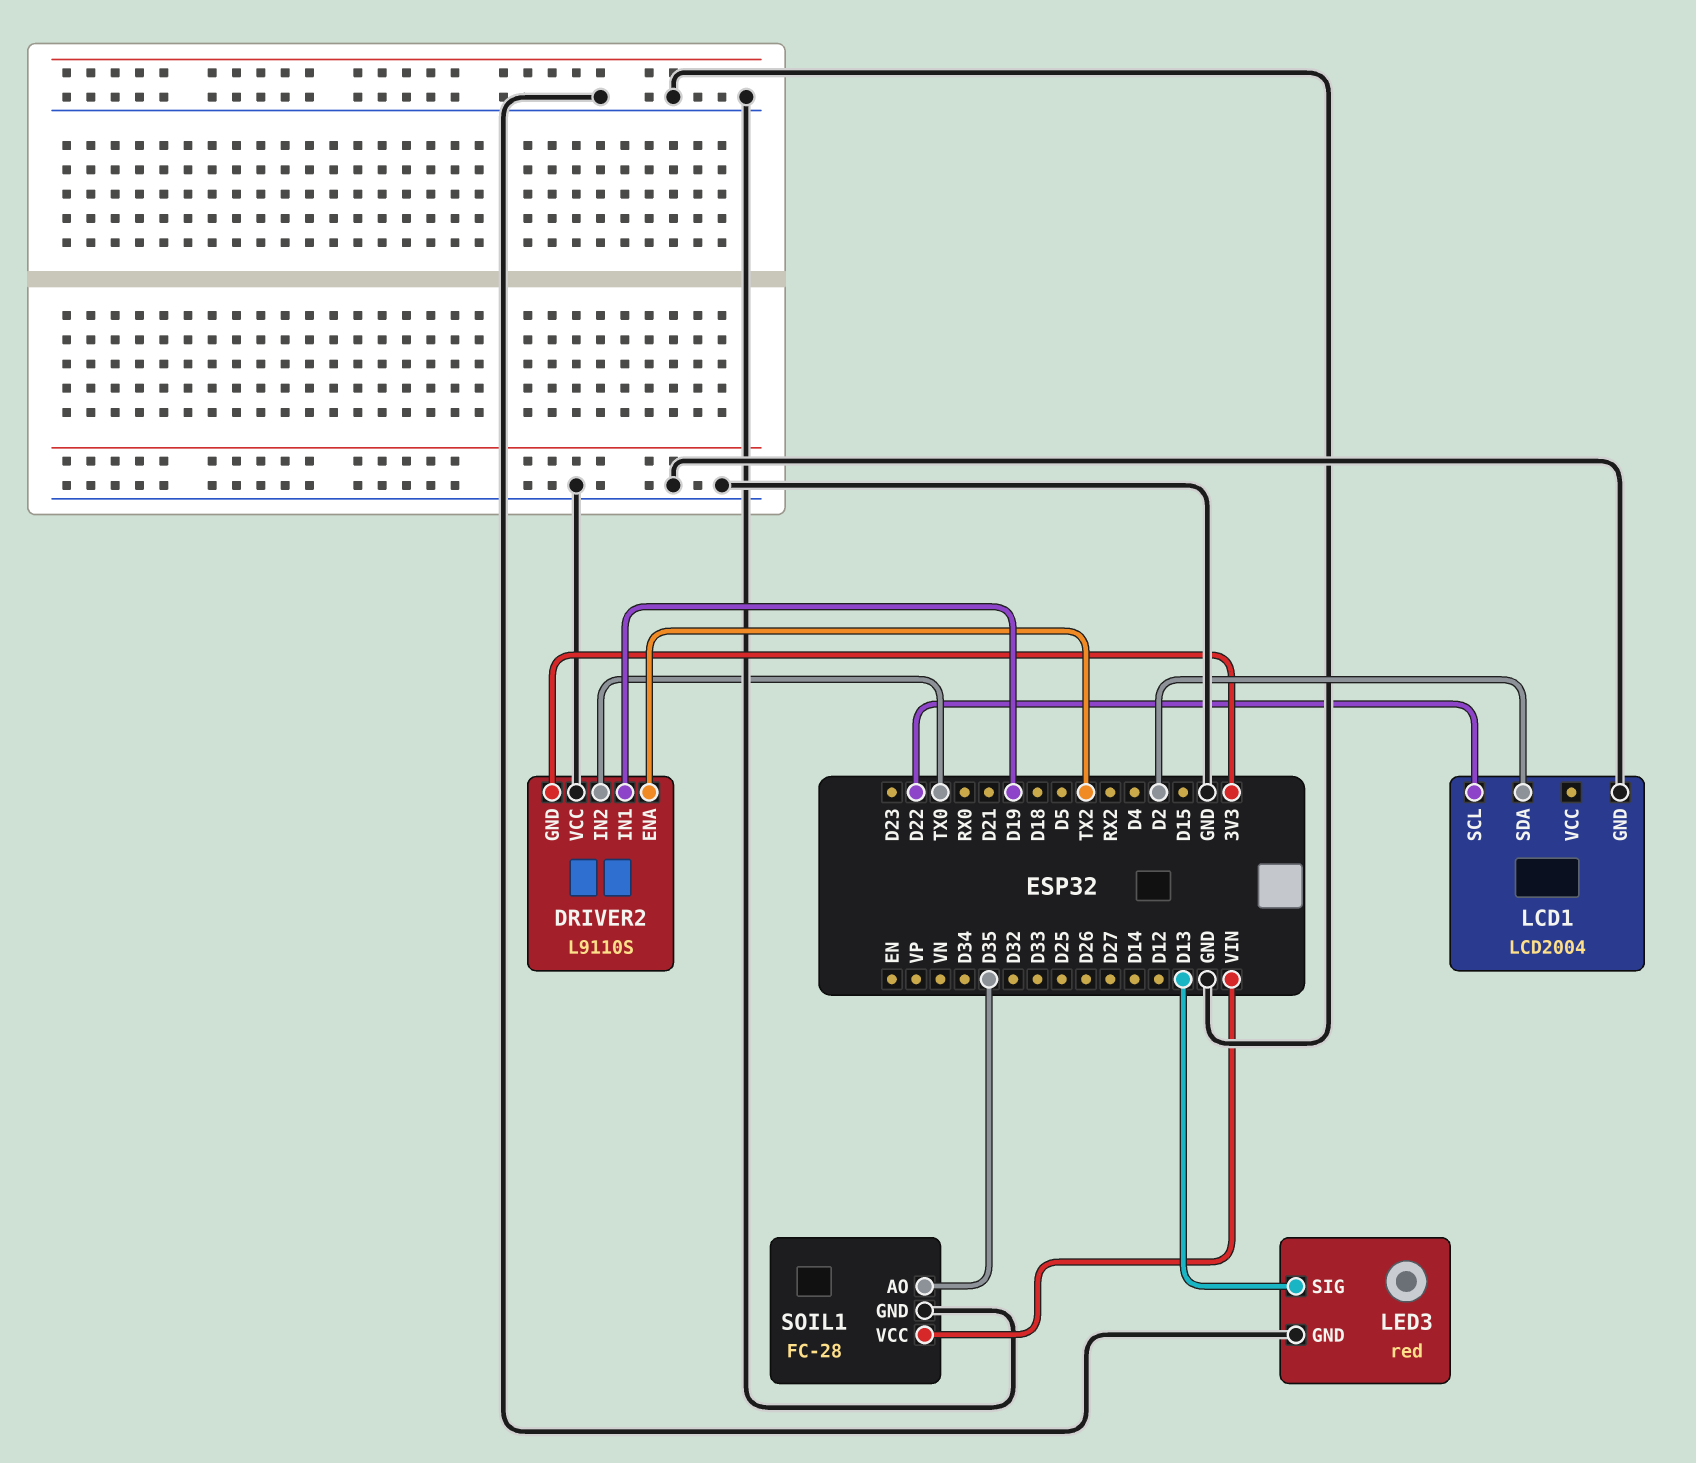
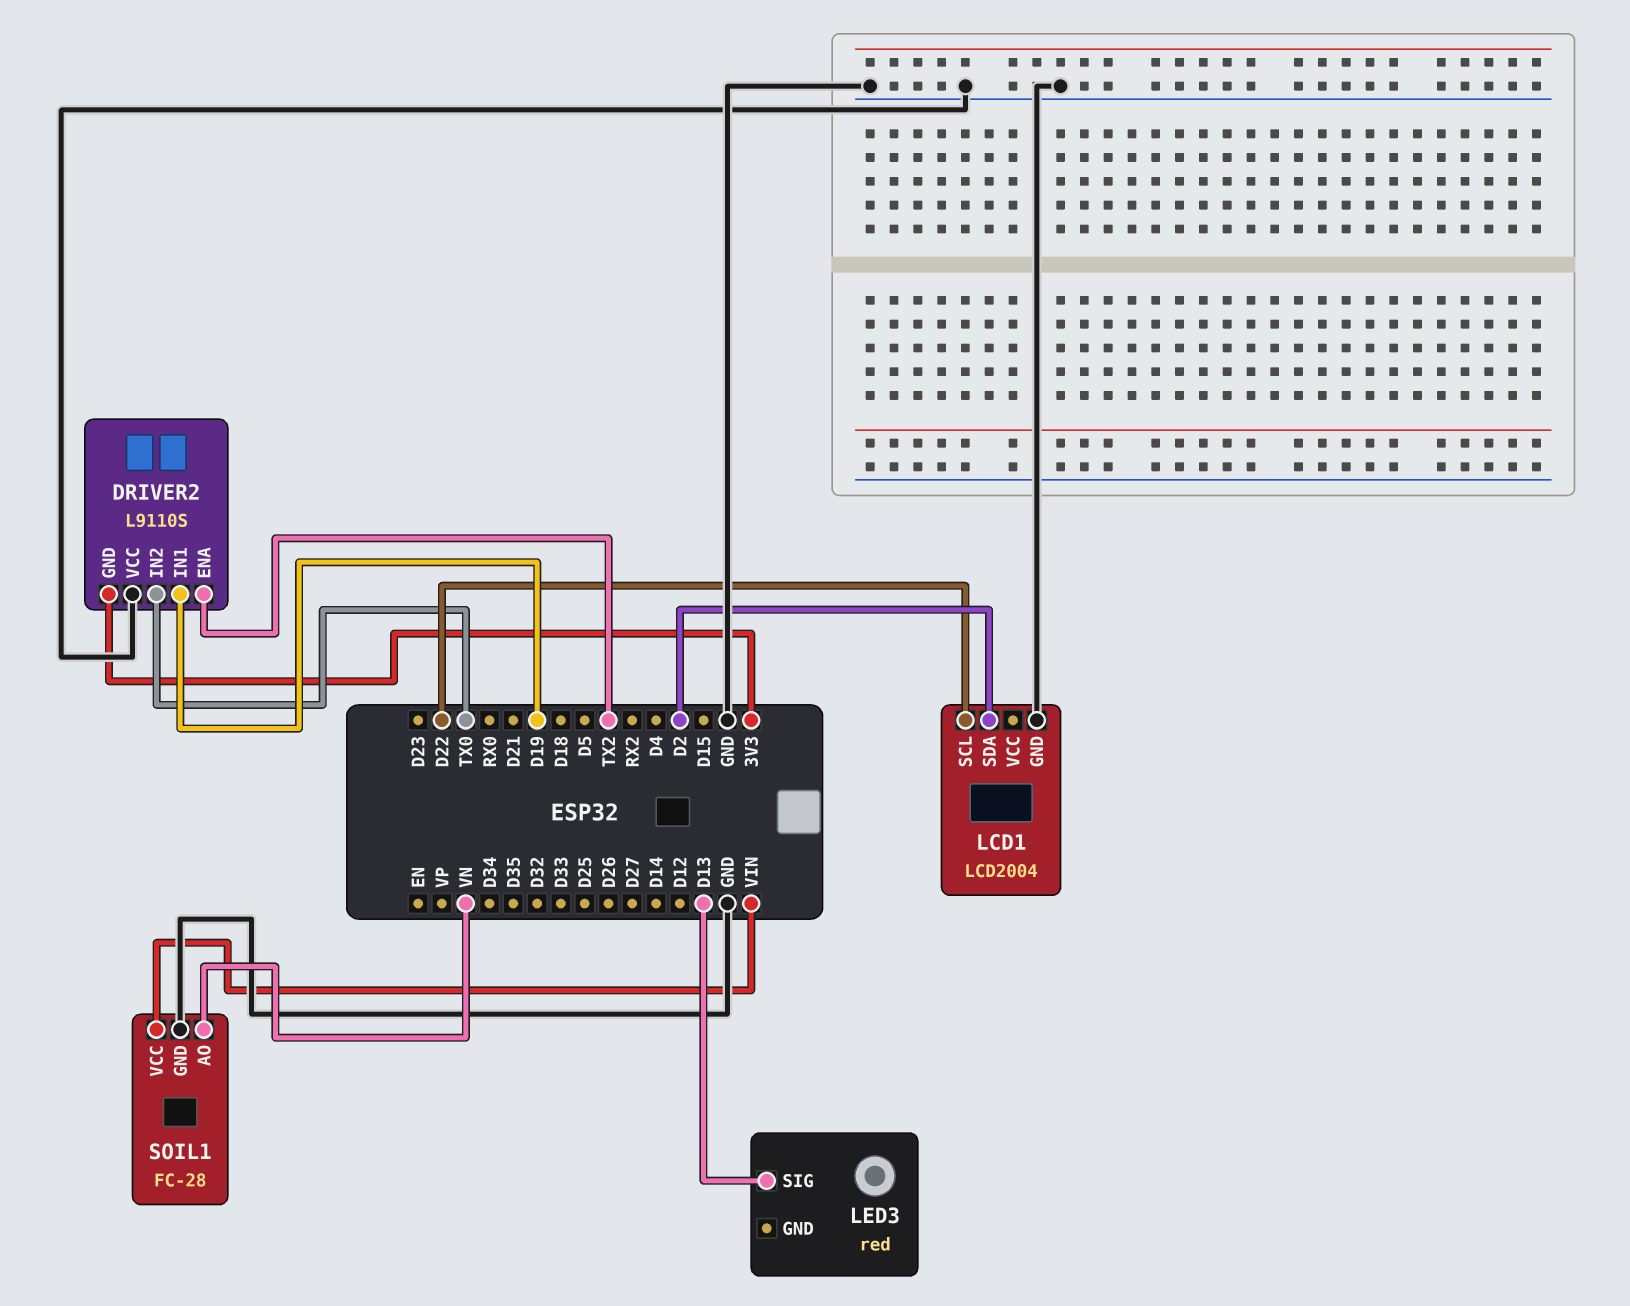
LED3 pin GND: GND -> none
SOIL1 pin AO: D35 -> VN

